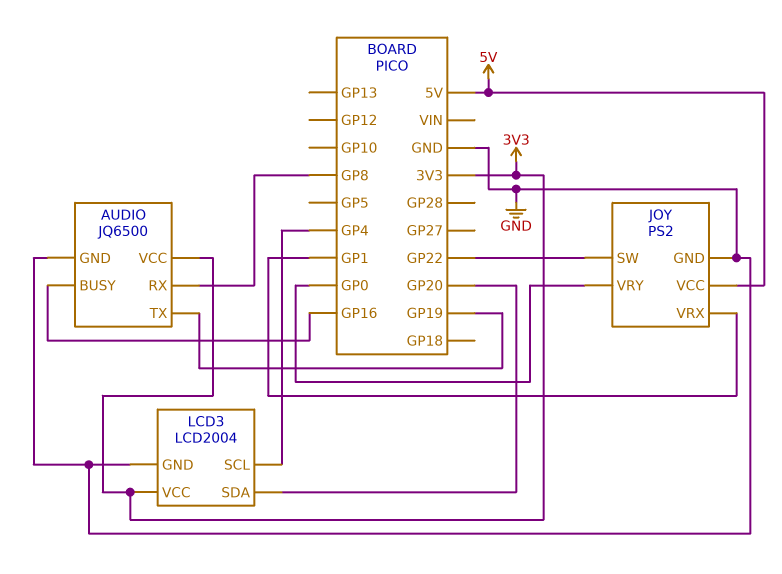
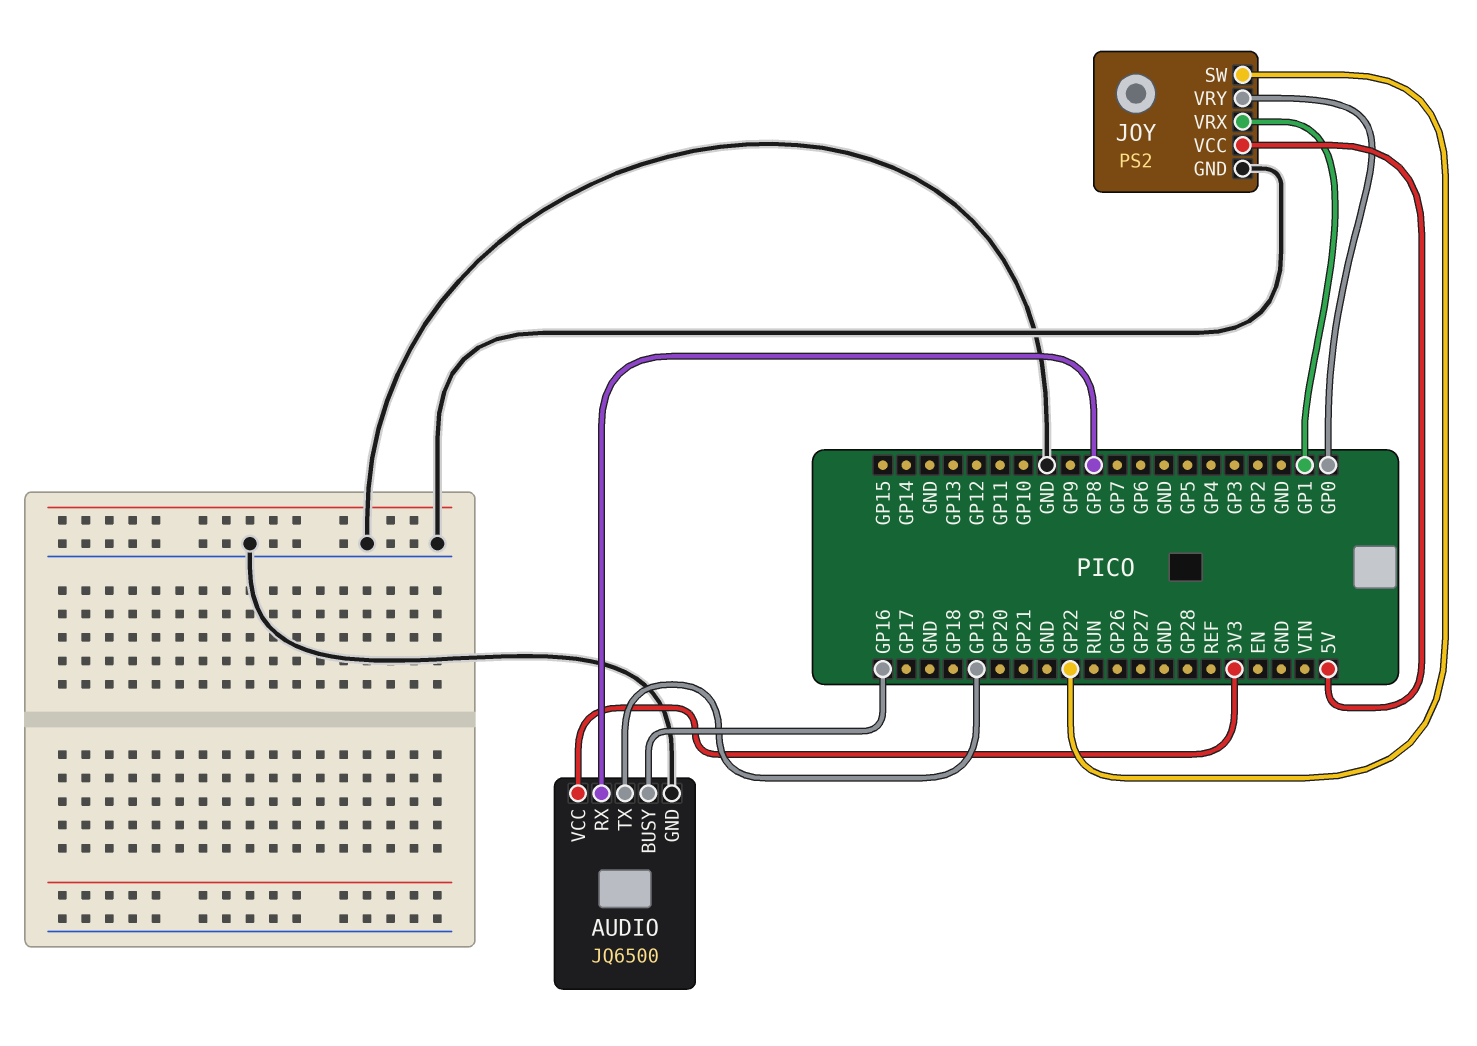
LCD3: LCD2004 -> none
LCD3 pin GND: GND -> none
LCD3 pin SCL: GP4 -> none
LCD3 pin SDA: GP20 -> none
LCD3 pin VCC: 3V3 -> none

